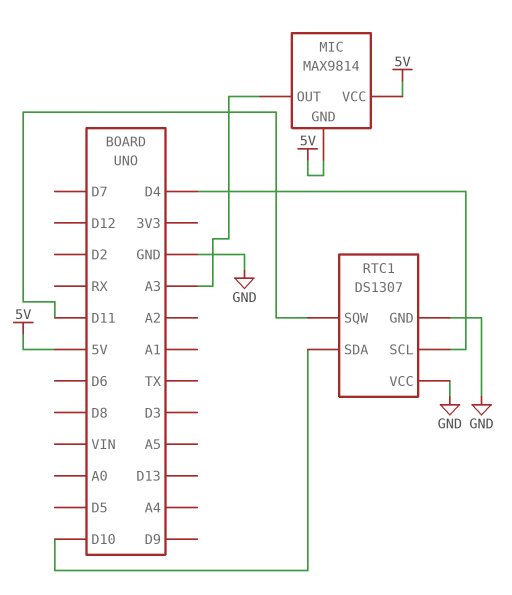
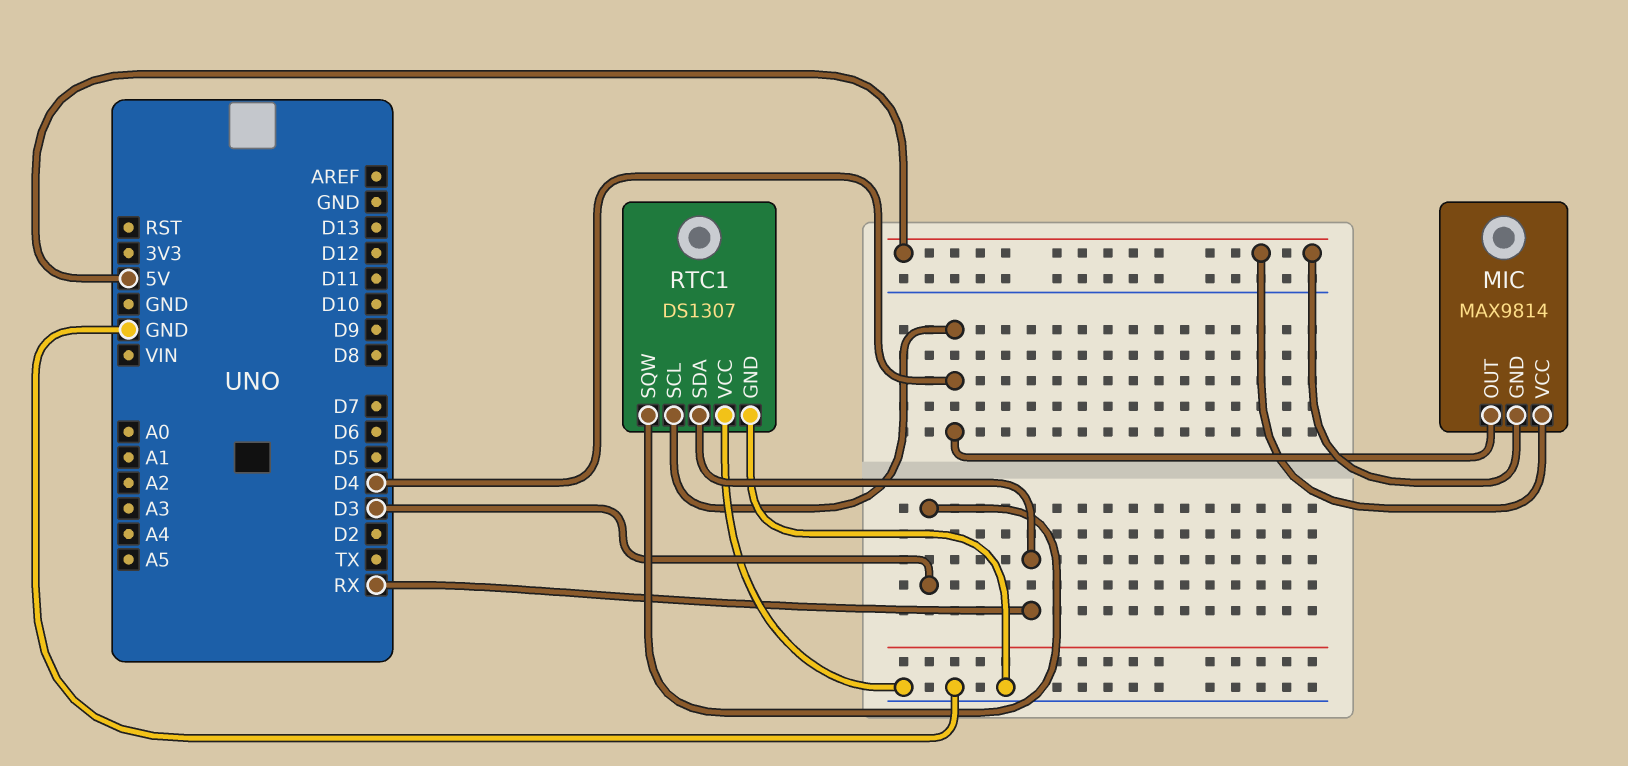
MIC pin OUT: A3 -> D4
RTC1 pin SDA: D10 -> RX
RTC1 pin SQW: D11 -> D3

